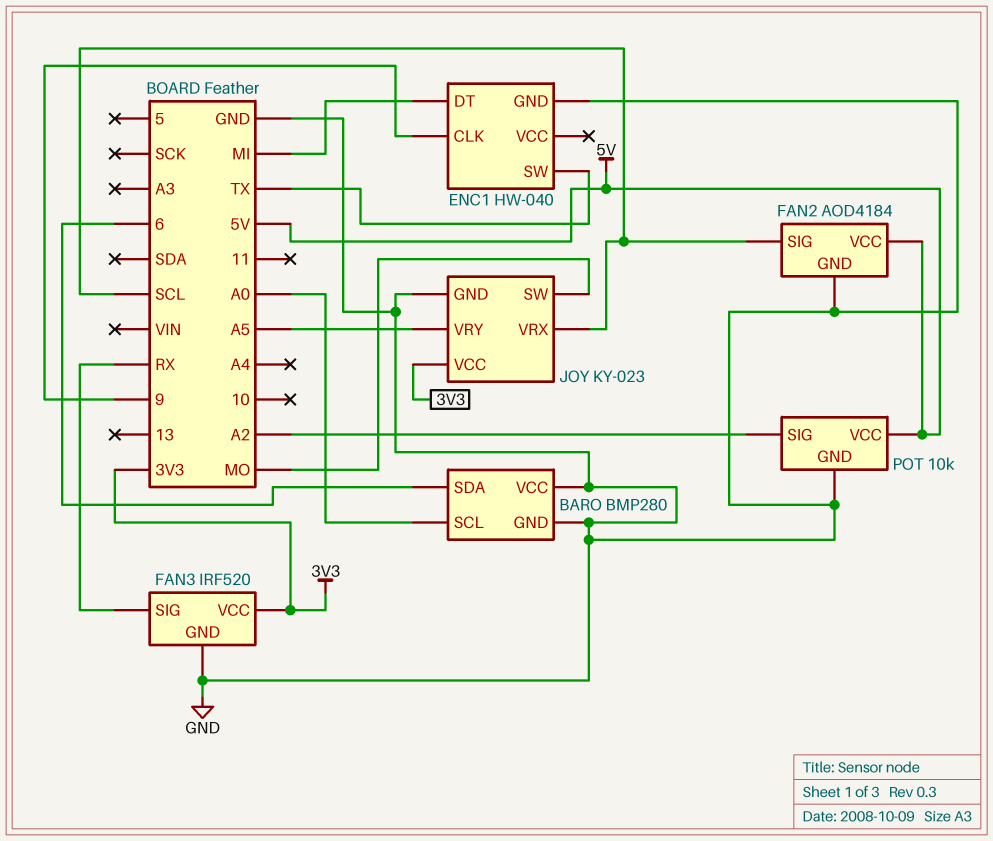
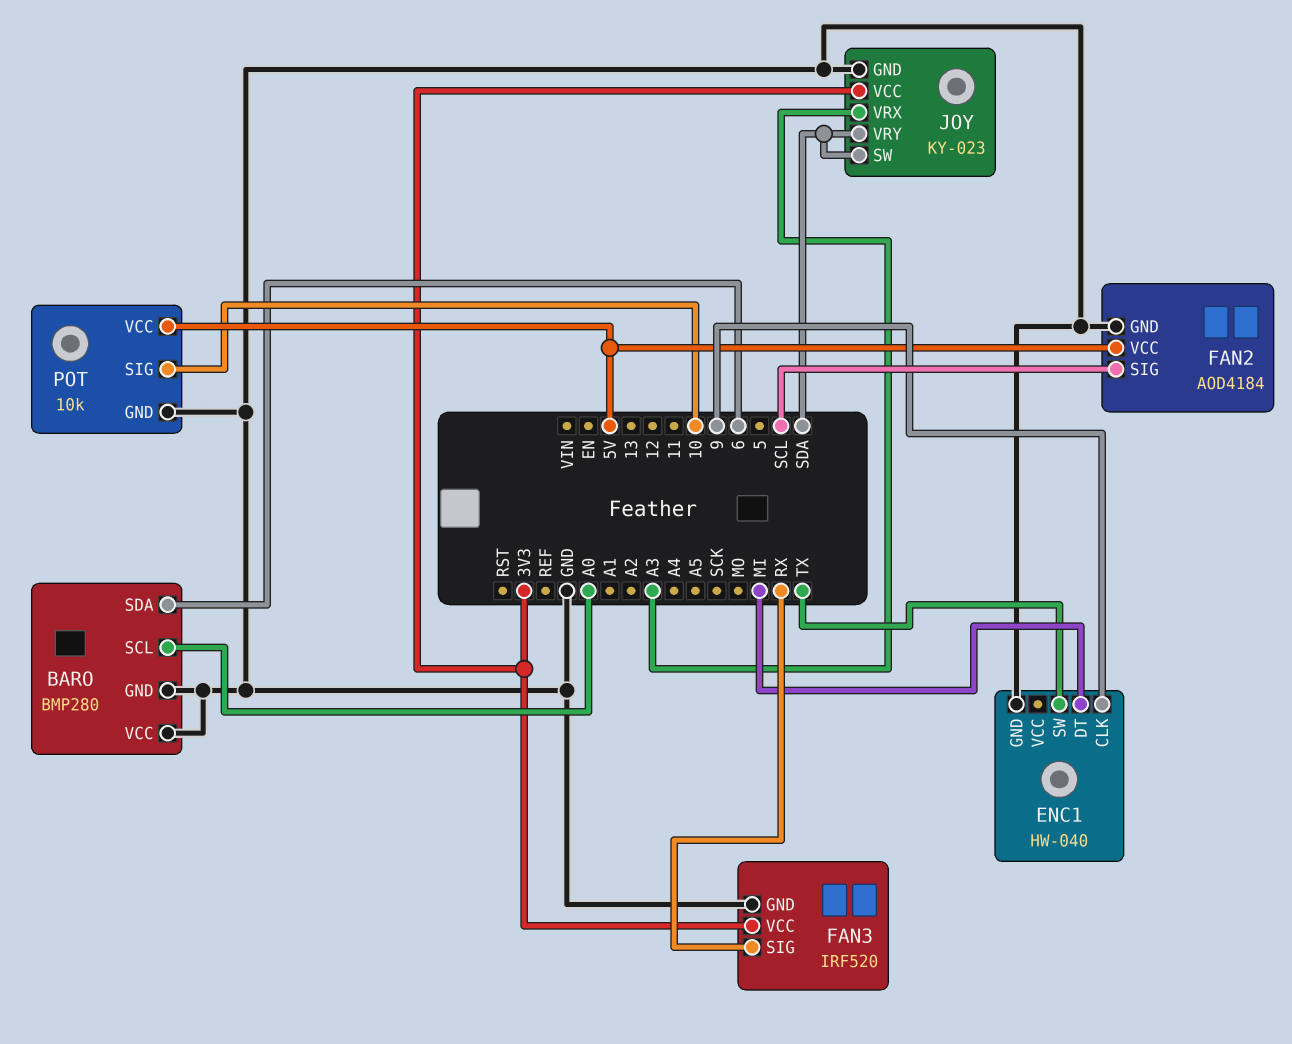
JOY pin SW: MO -> SDA
JOY pin VRX: SCL -> A3
JOY pin VRY: A5 -> SDA
POT pin SIG: A2 -> 10

